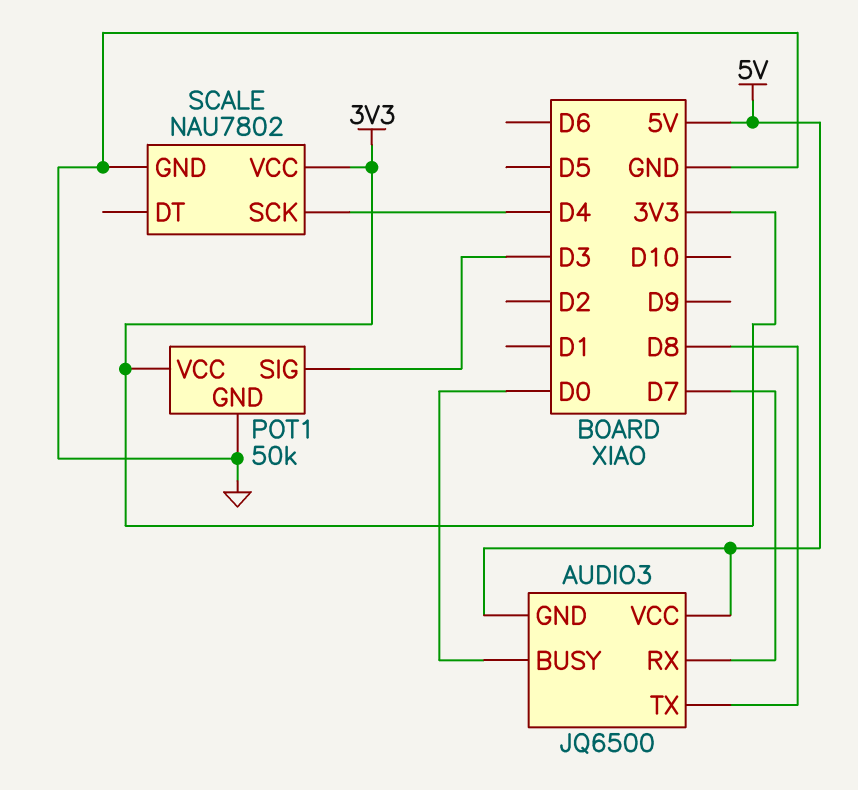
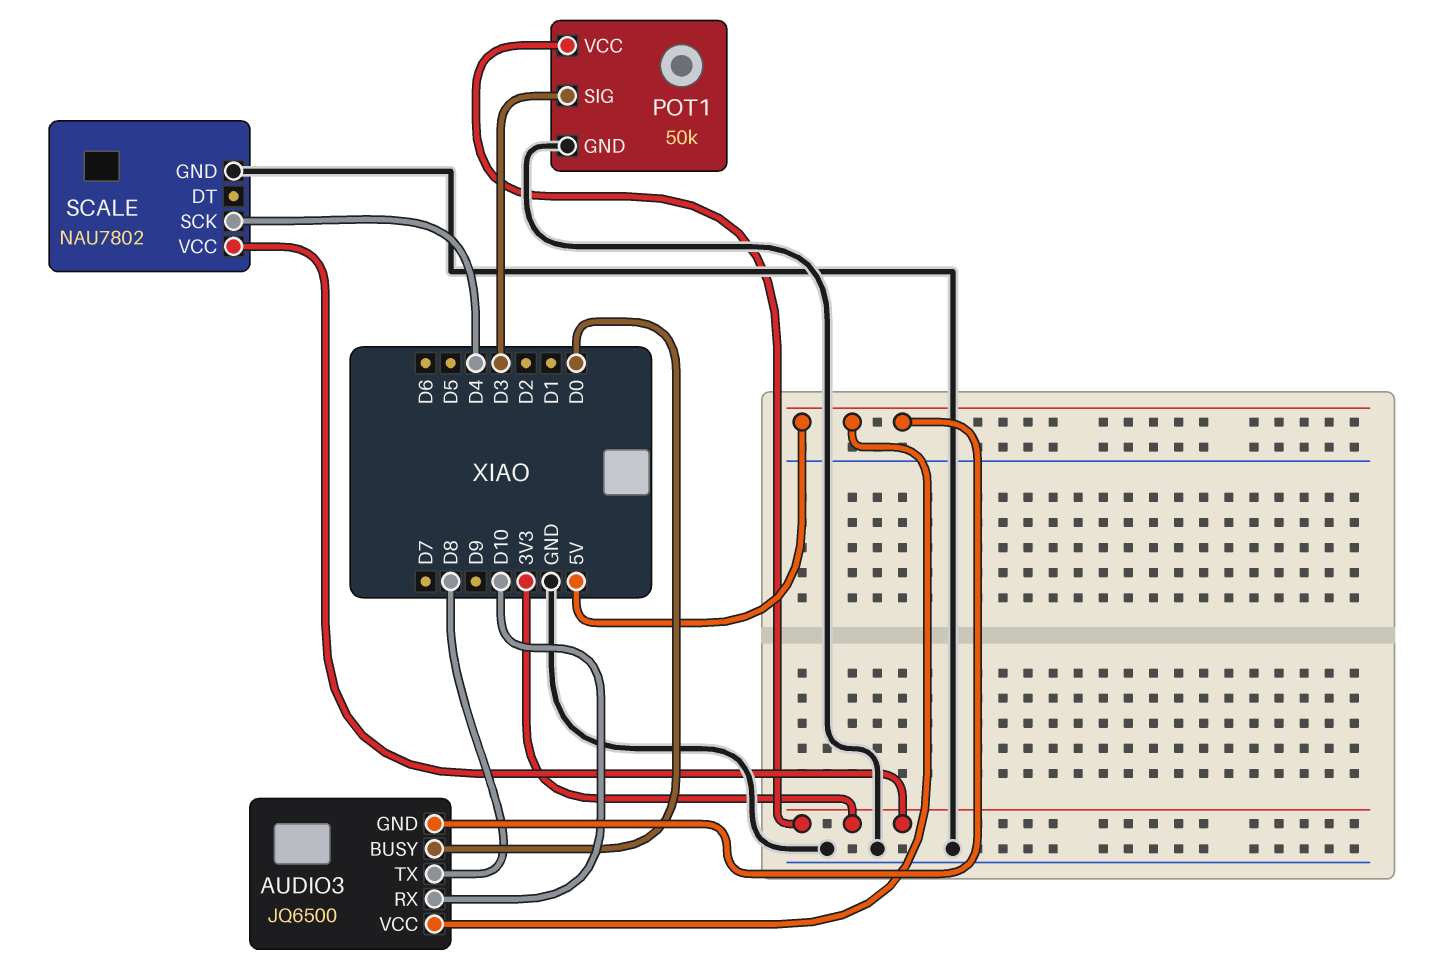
AUDIO3 pin RX: D7 -> D10

